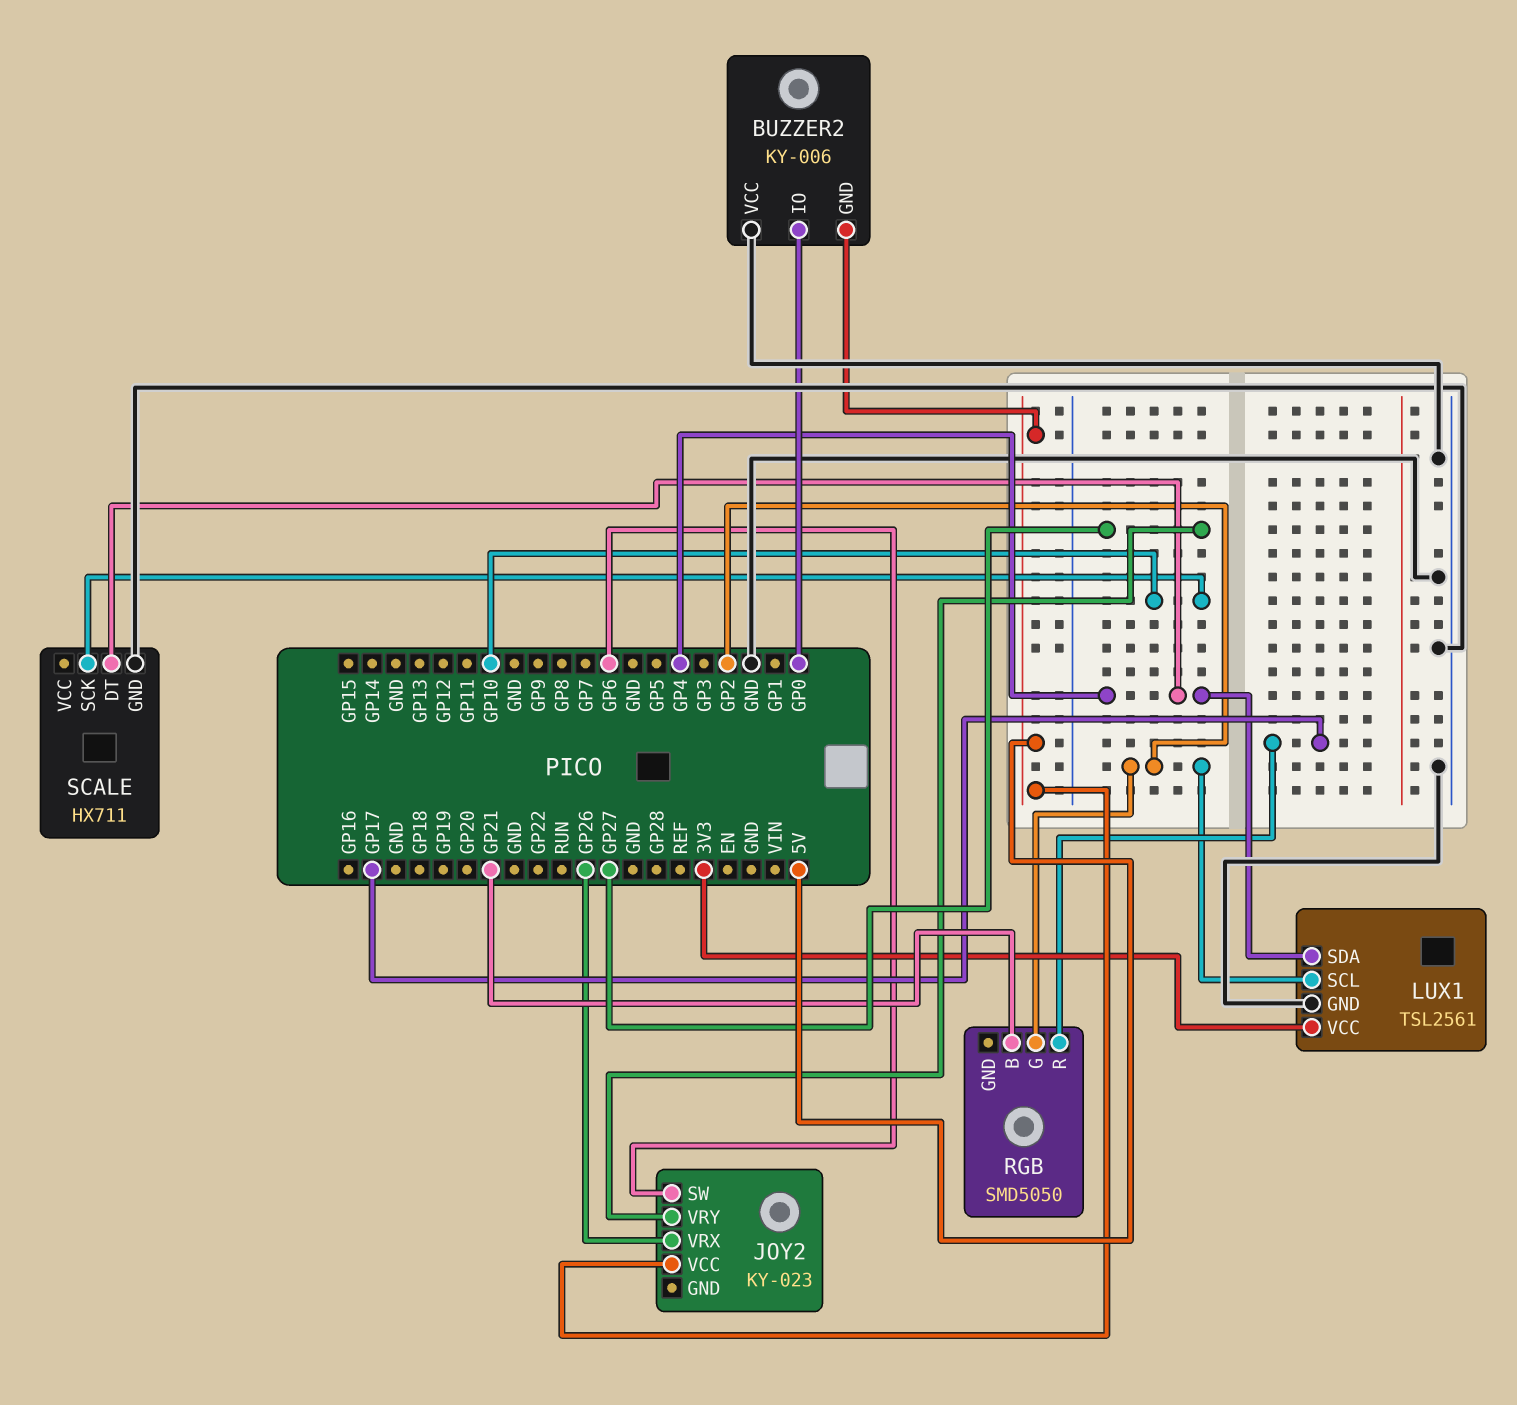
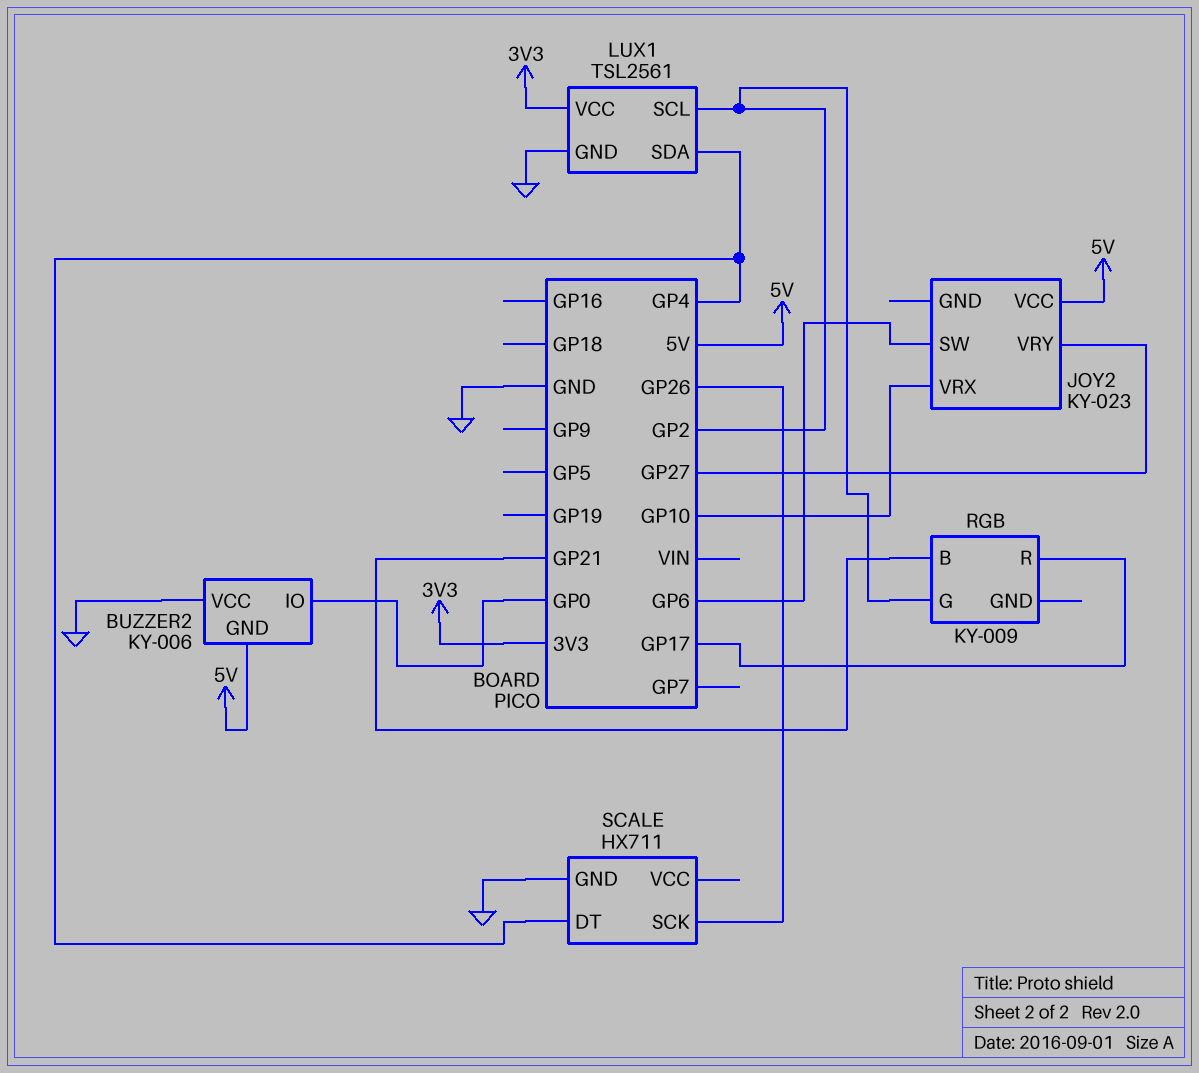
JOY2 pin VRX: GP26 -> GP10
RGB: SMD5050 -> KY-009
SCALE pin SCK: GP10 -> GP26

